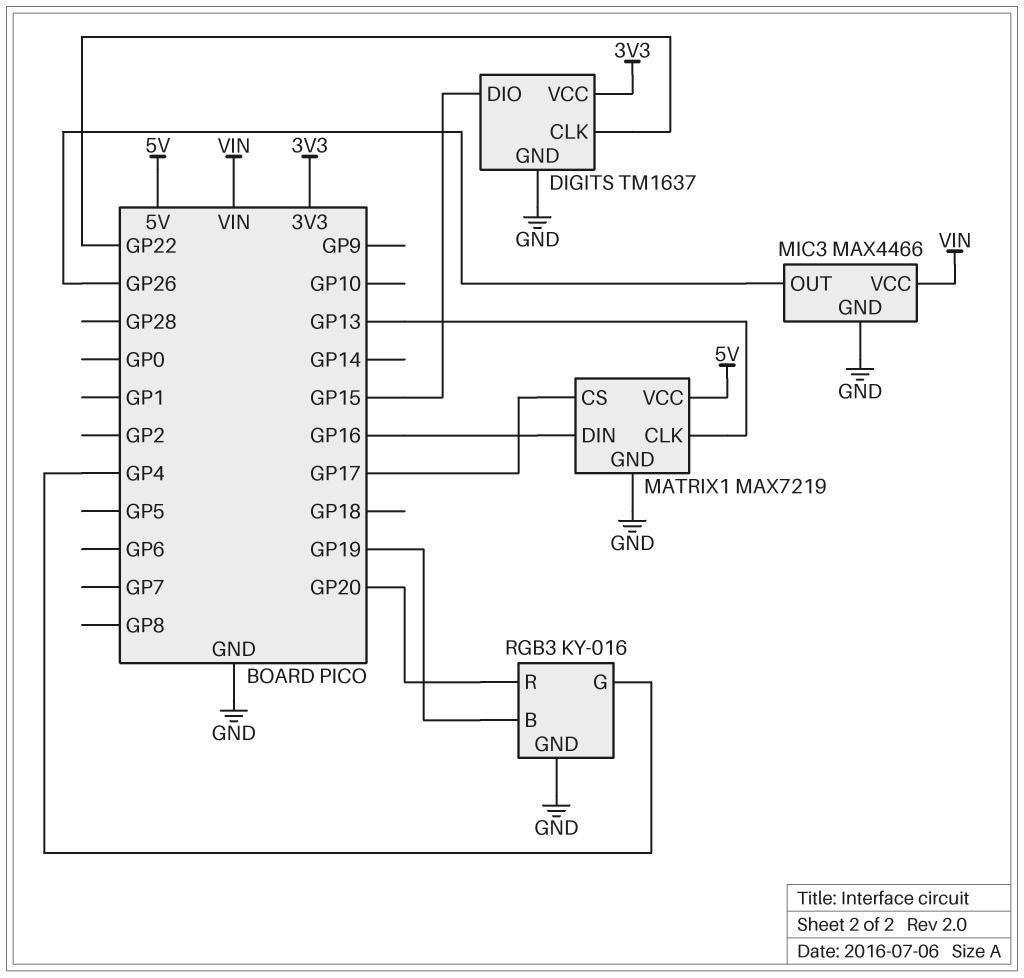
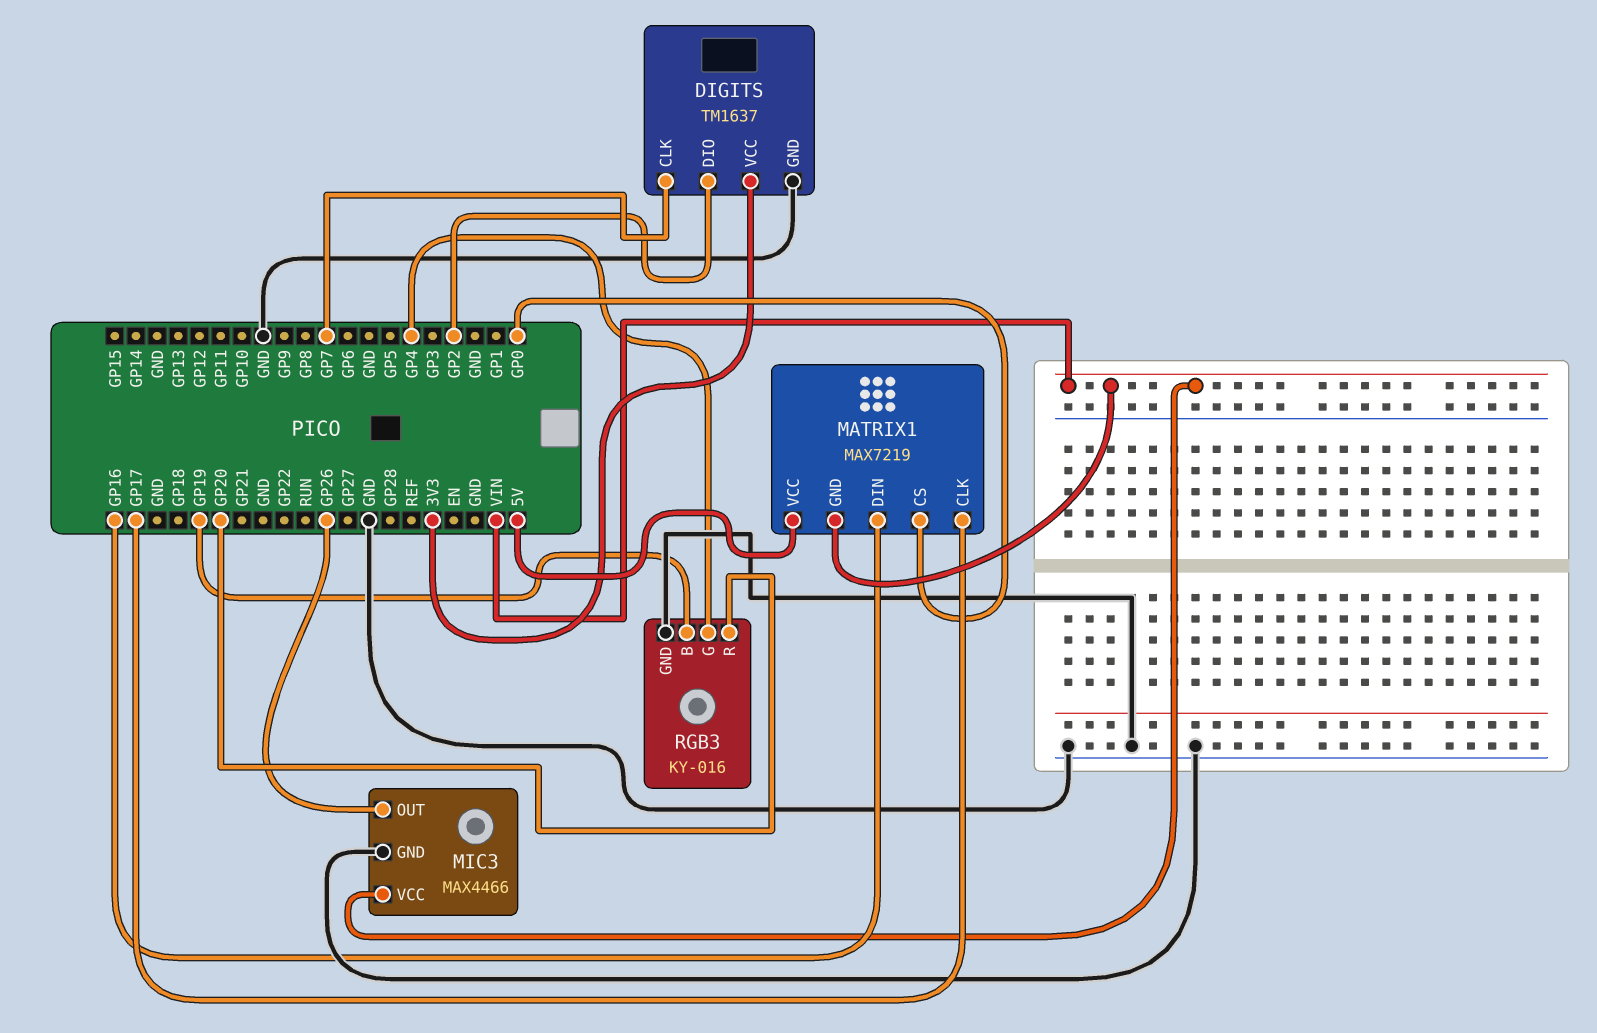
DIGITS pin CLK: GP22 -> GP7
DIGITS pin DIO: GP15 -> GP2
MATRIX1 pin CLK: GP13 -> GP17
MATRIX1 pin CS: GP17 -> GP0
MATRIX1 pin GND: GND -> VIN

